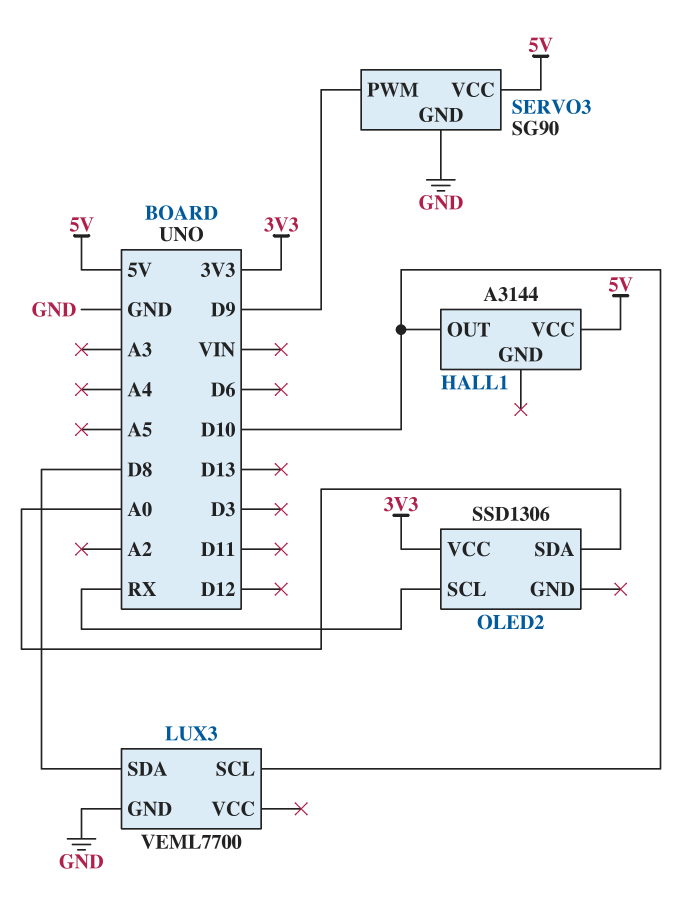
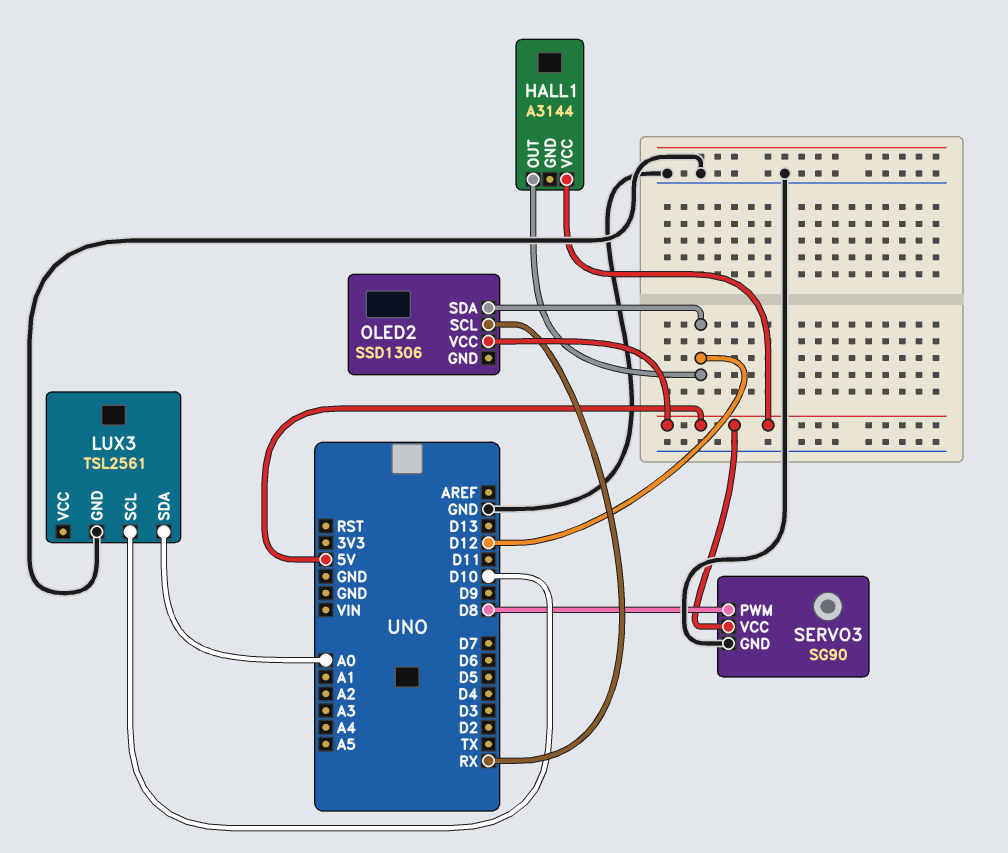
HALL1 pin OUT: D10 -> D12
LUX3: VEML7700 -> TSL2561
LUX3 pin SDA: D8 -> A0
OLED2 pin SDA: A0 -> D12
OLED2 pin VCC: 3V3 -> 5V
SERVO3 pin PWM: D9 -> D8

